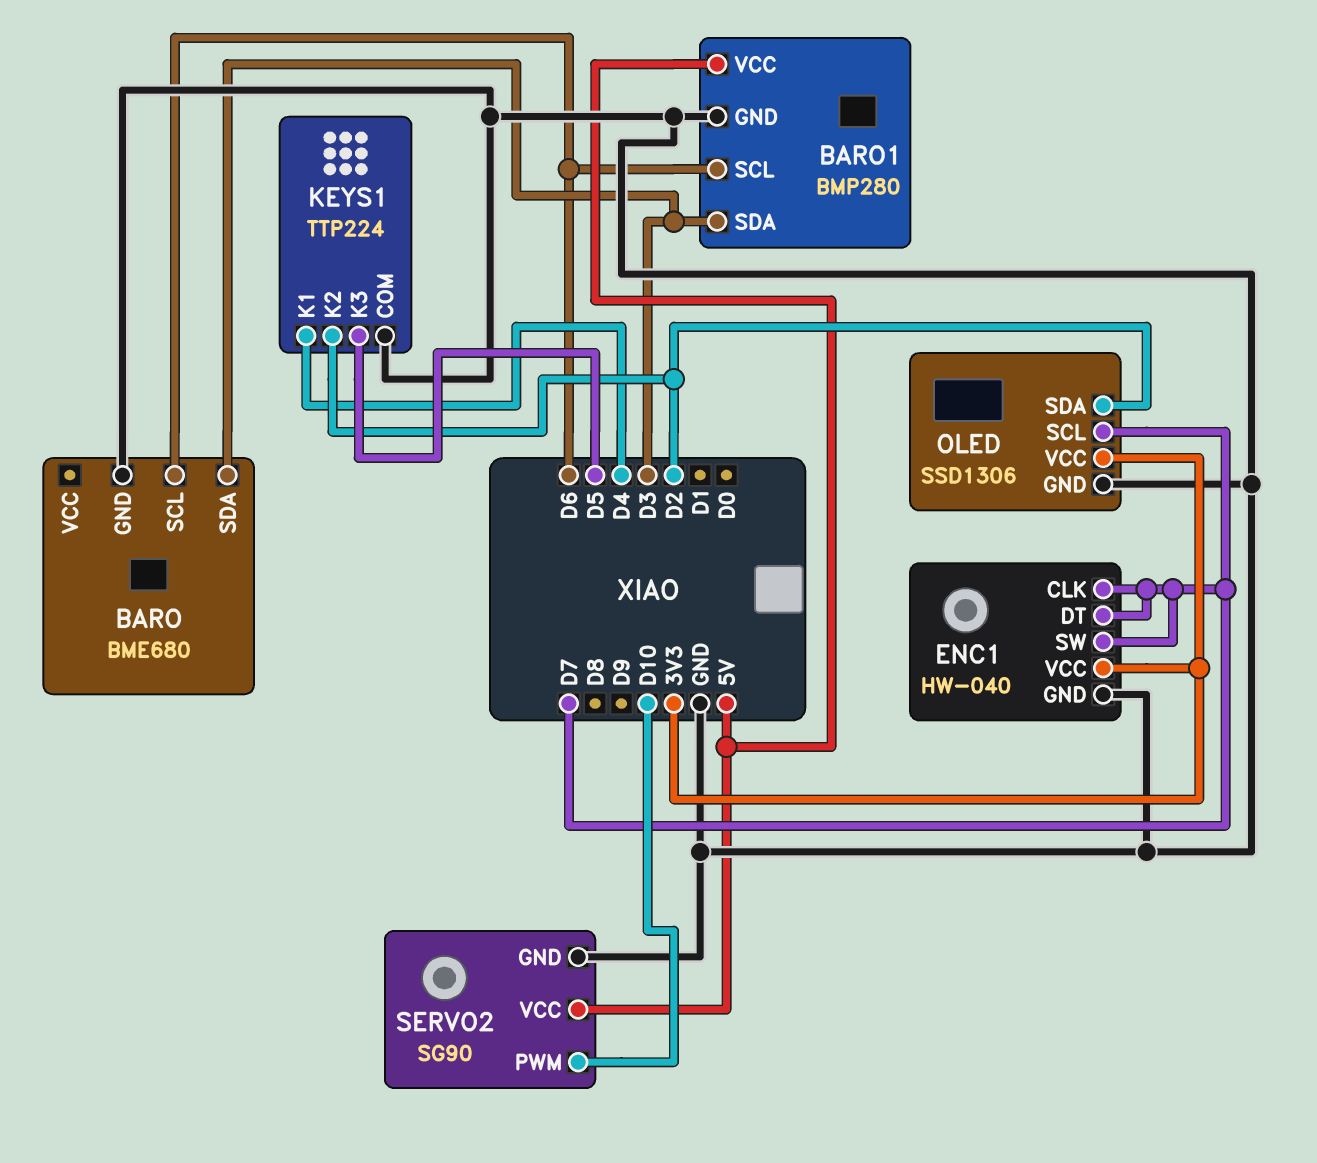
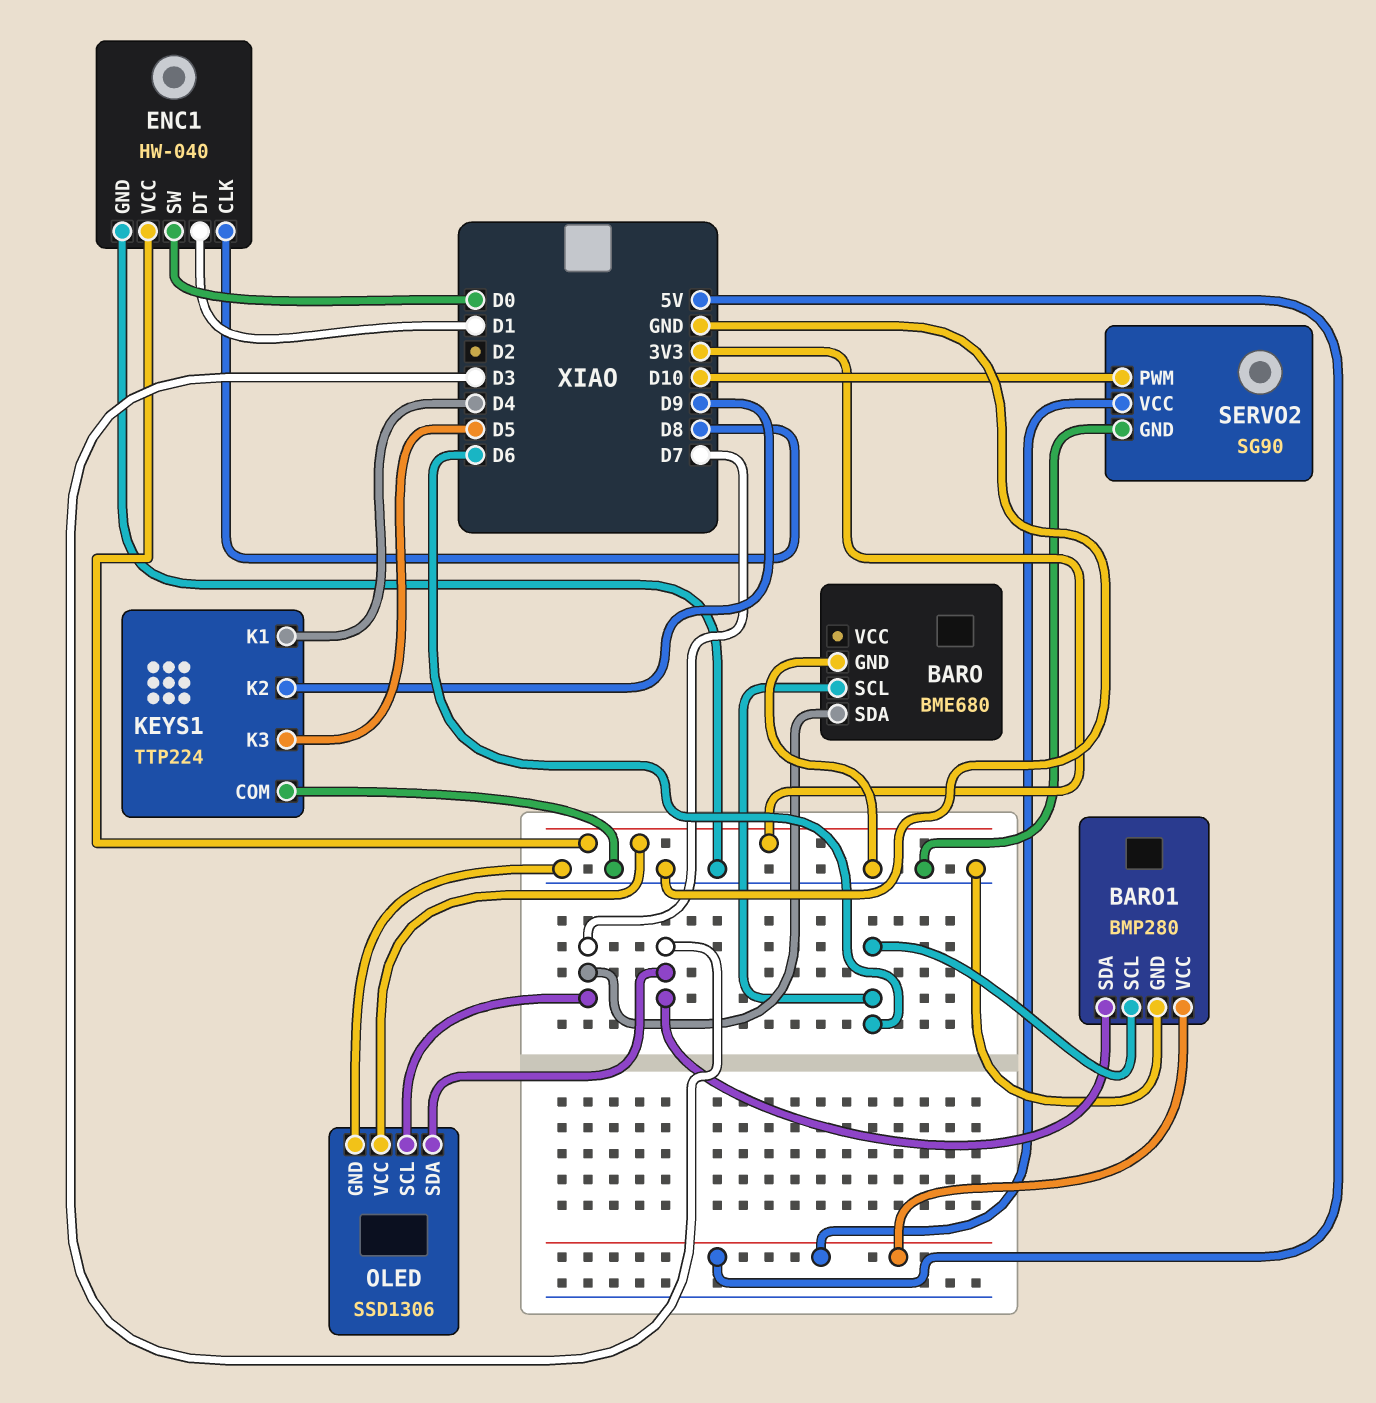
BARO pin SDA: D3 -> D7
ENC1 pin CLK: D7 -> D8
ENC1 pin DT: D7 -> D1
ENC1 pin SW: D7 -> D0
KEYS1 pin K2: D2 -> D9
OLED pin SDA: D2 -> D3

